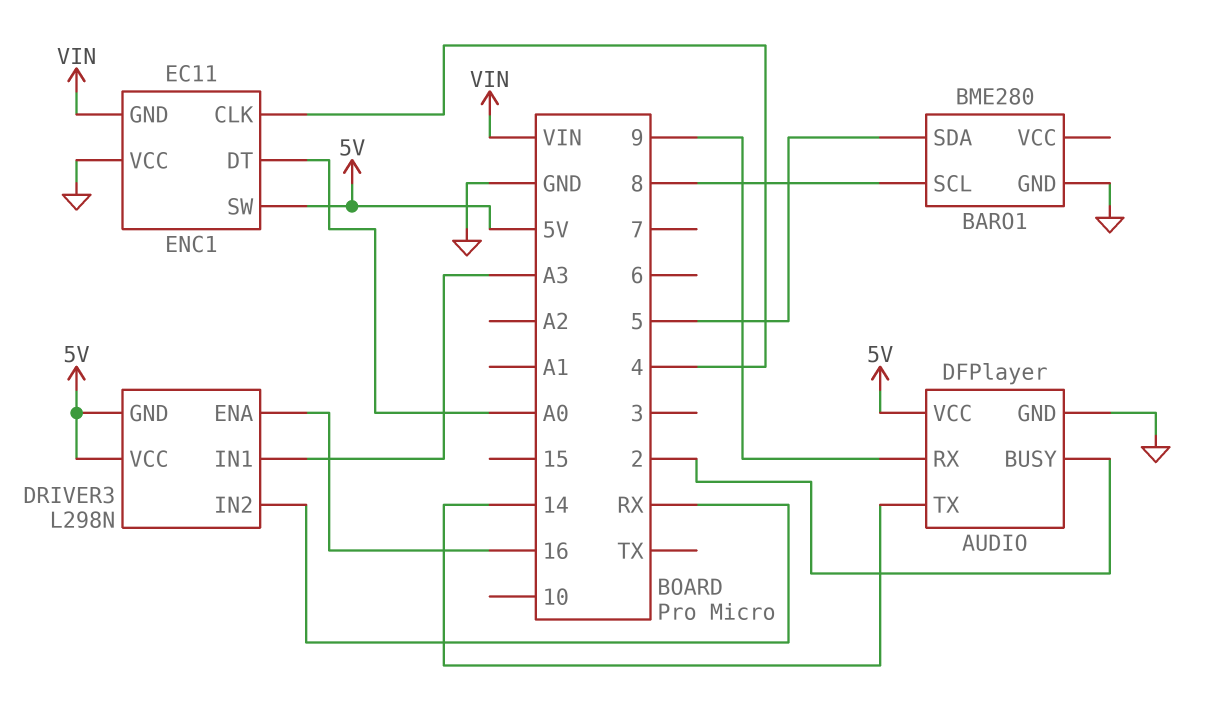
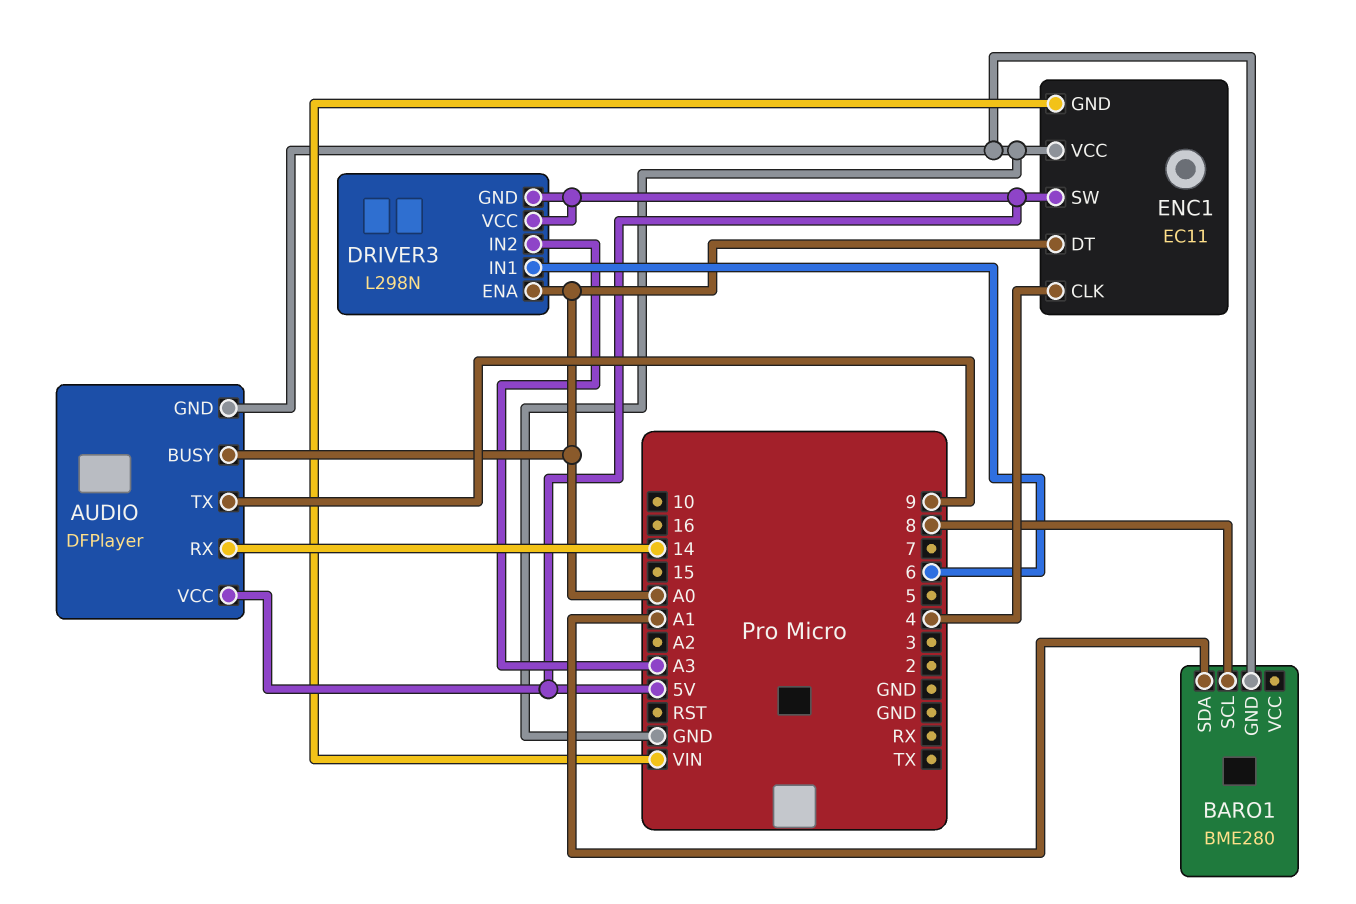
AUDIO pin BUSY: 2 -> A0
AUDIO pin RX: 9 -> 14
AUDIO pin TX: 14 -> 9
BARO1 pin SDA: 5 -> A1
DRIVER3 pin ENA: 16 -> A0
DRIVER3 pin IN1: A3 -> 6
DRIVER3 pin IN2: RX -> A3

